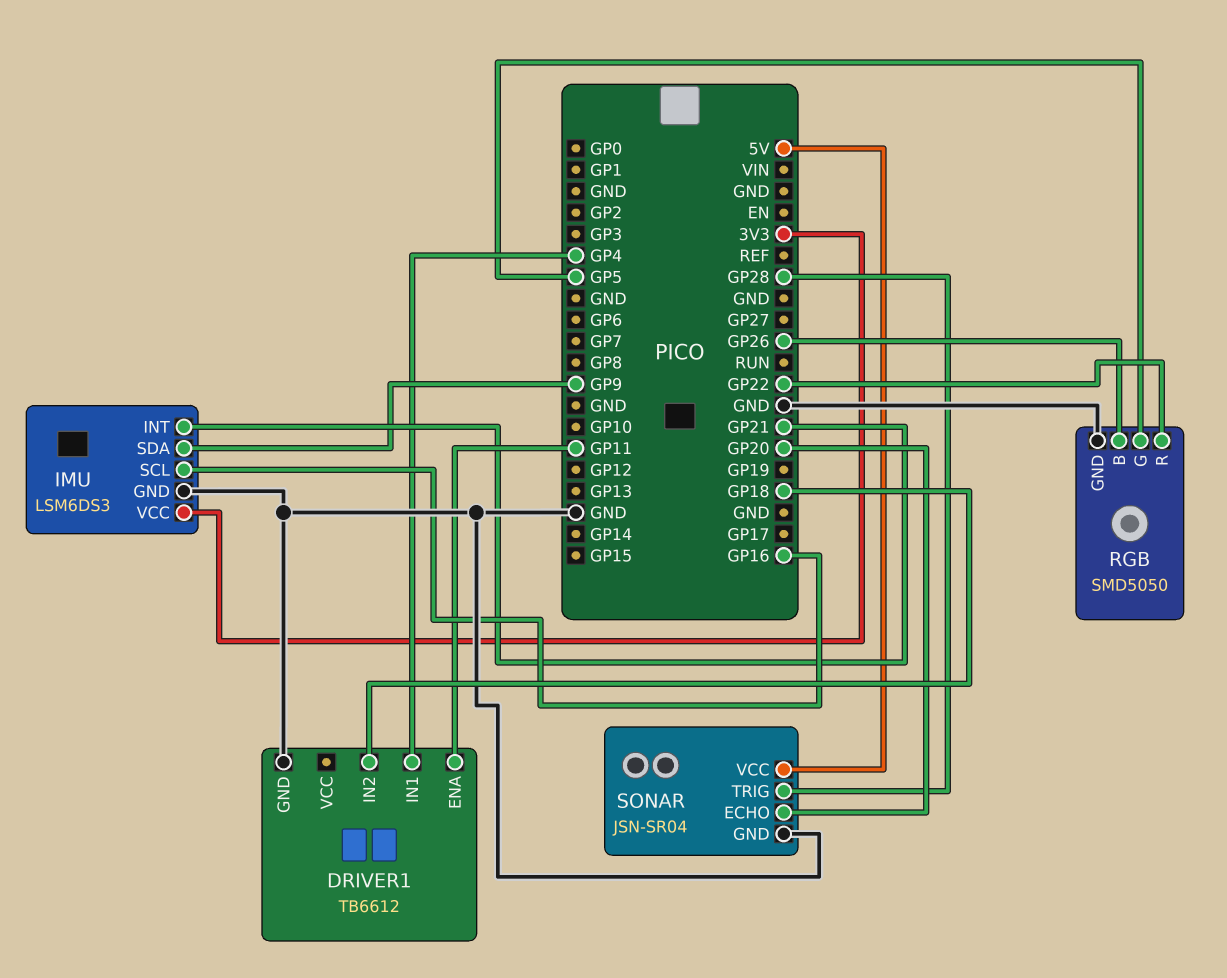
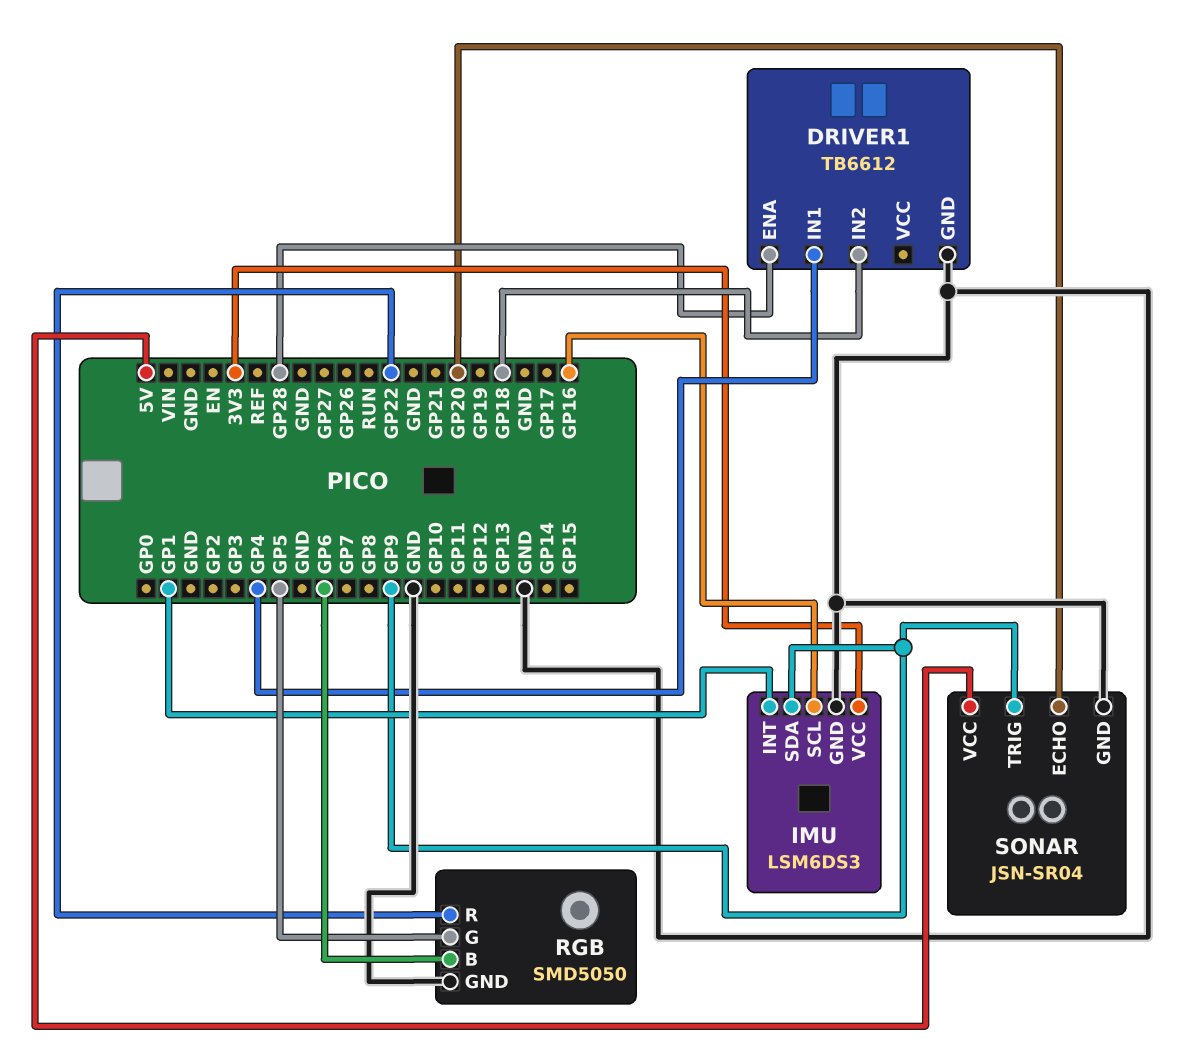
DRIVER1 pin ENA: GP11 -> GP28
IMU pin INT: GP21 -> GP1
RGB pin B: GP26 -> GP6
SONAR pin TRIG: GP28 -> GP9

